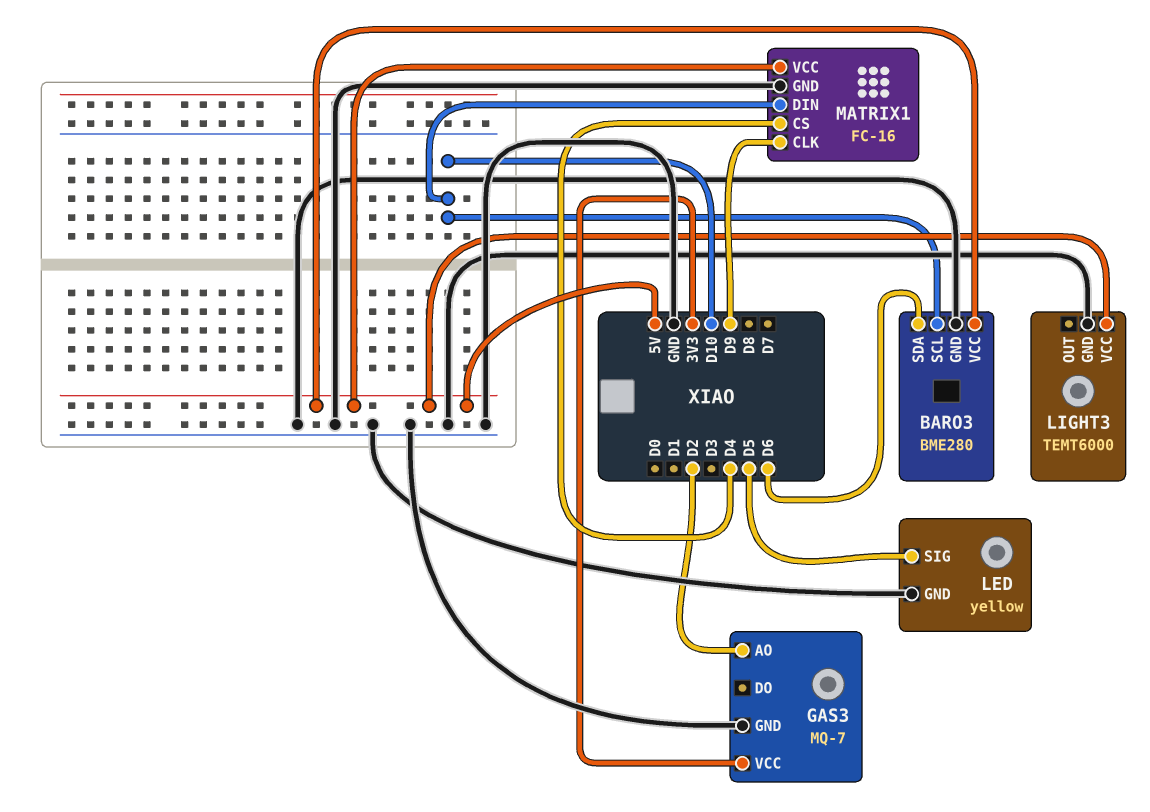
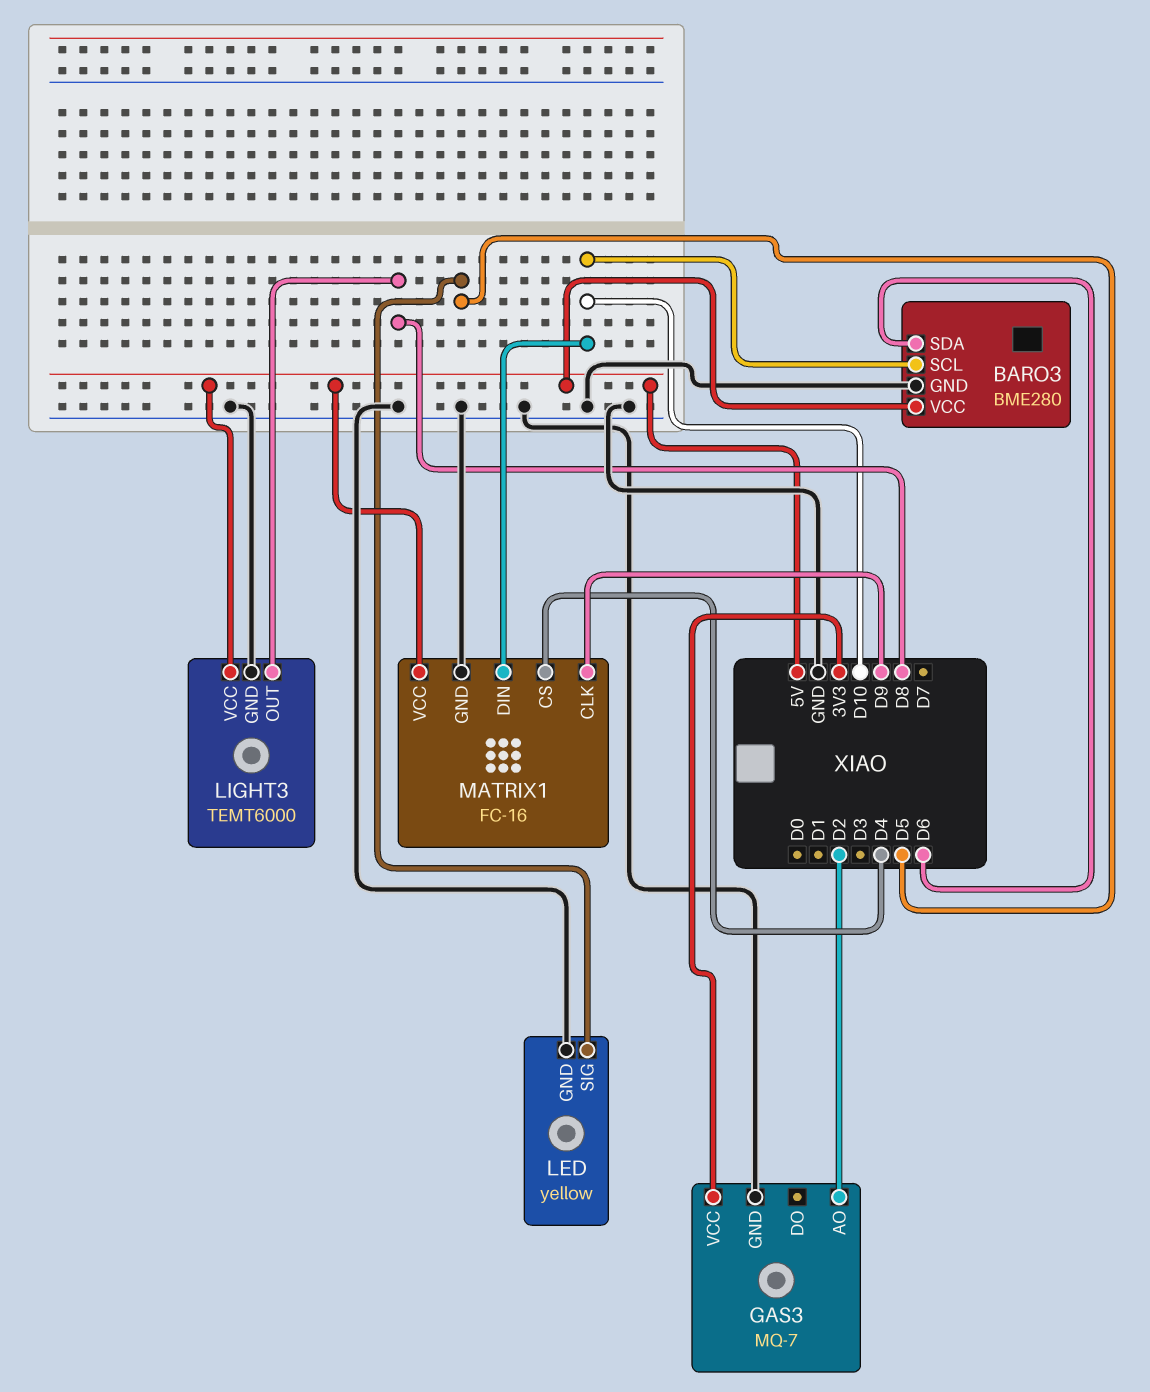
LIGHT3 pin OUT: none -> D8

